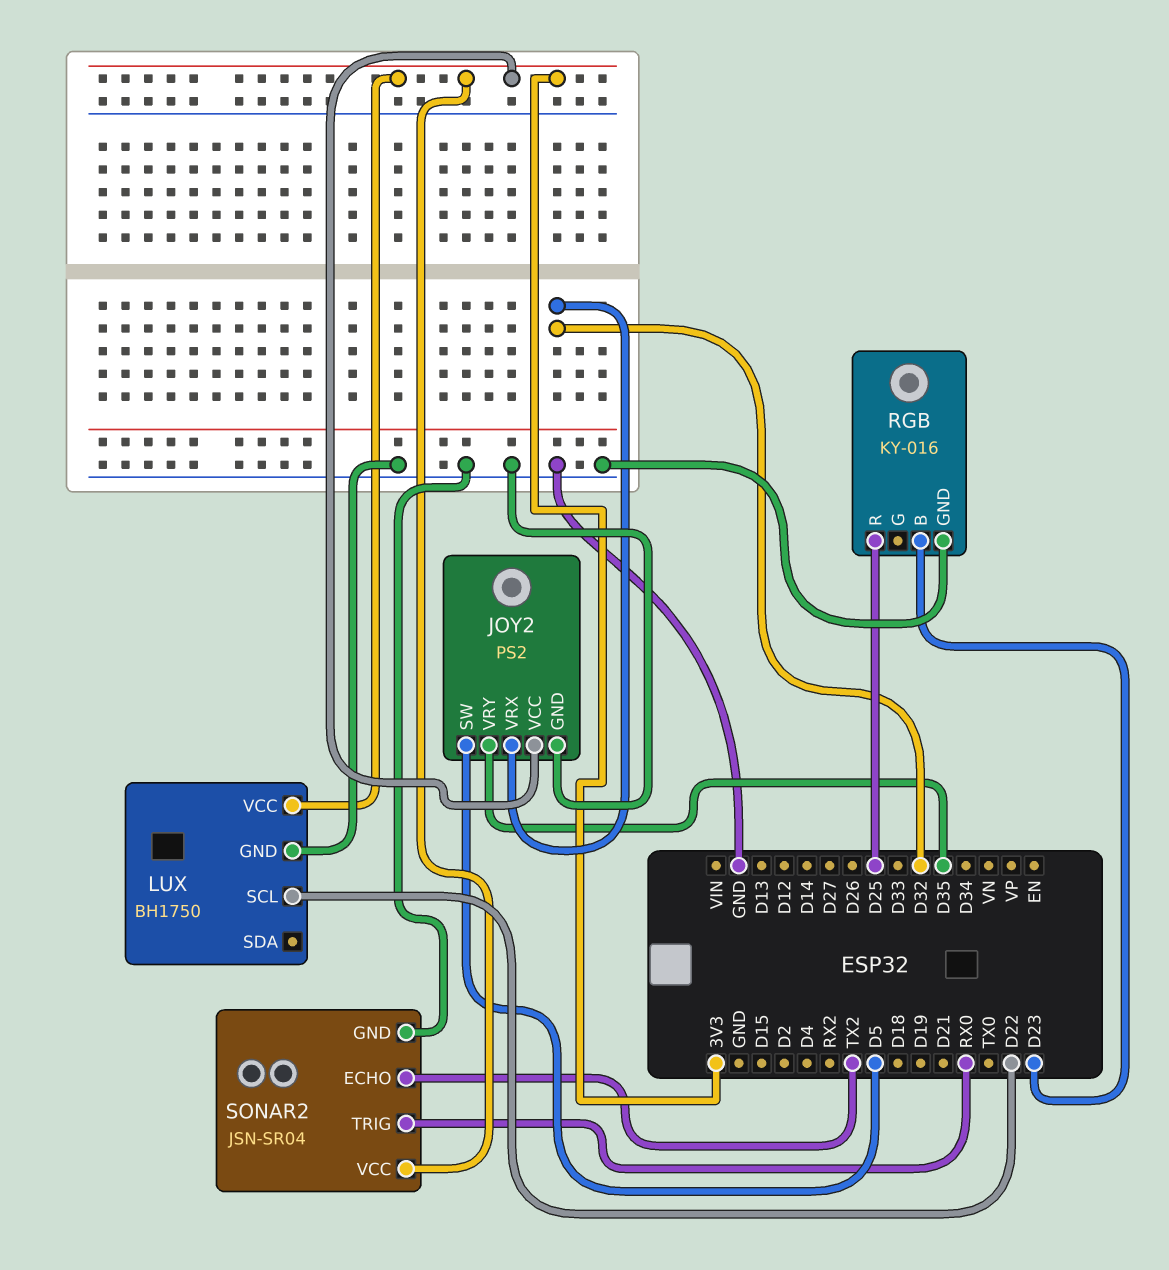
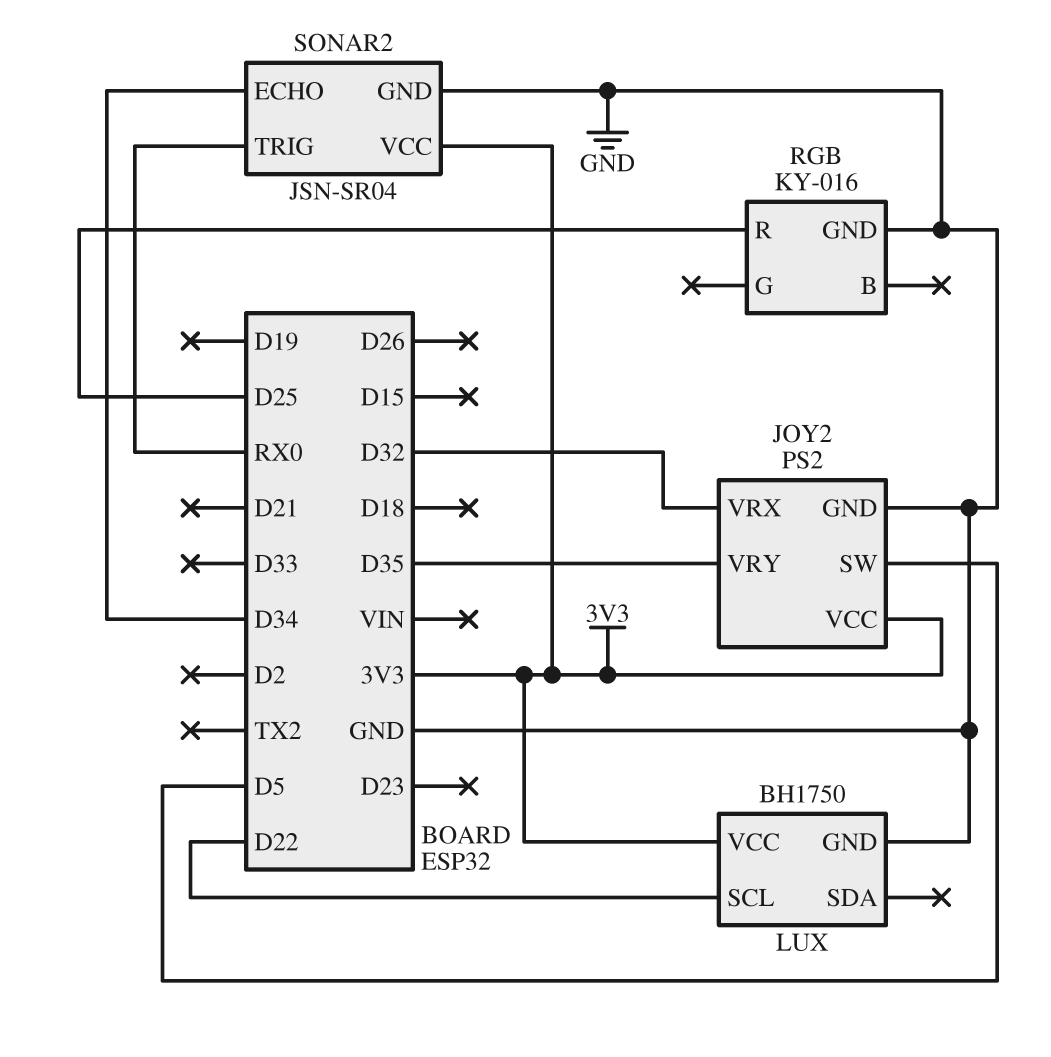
RGB pin B: D23 -> none
SONAR2 pin ECHO: TX2 -> D34

